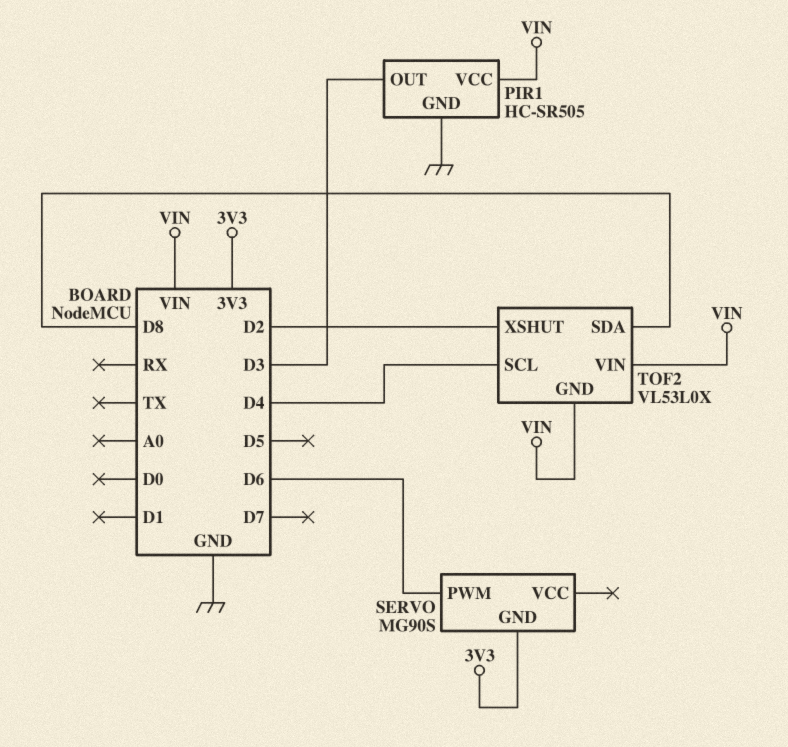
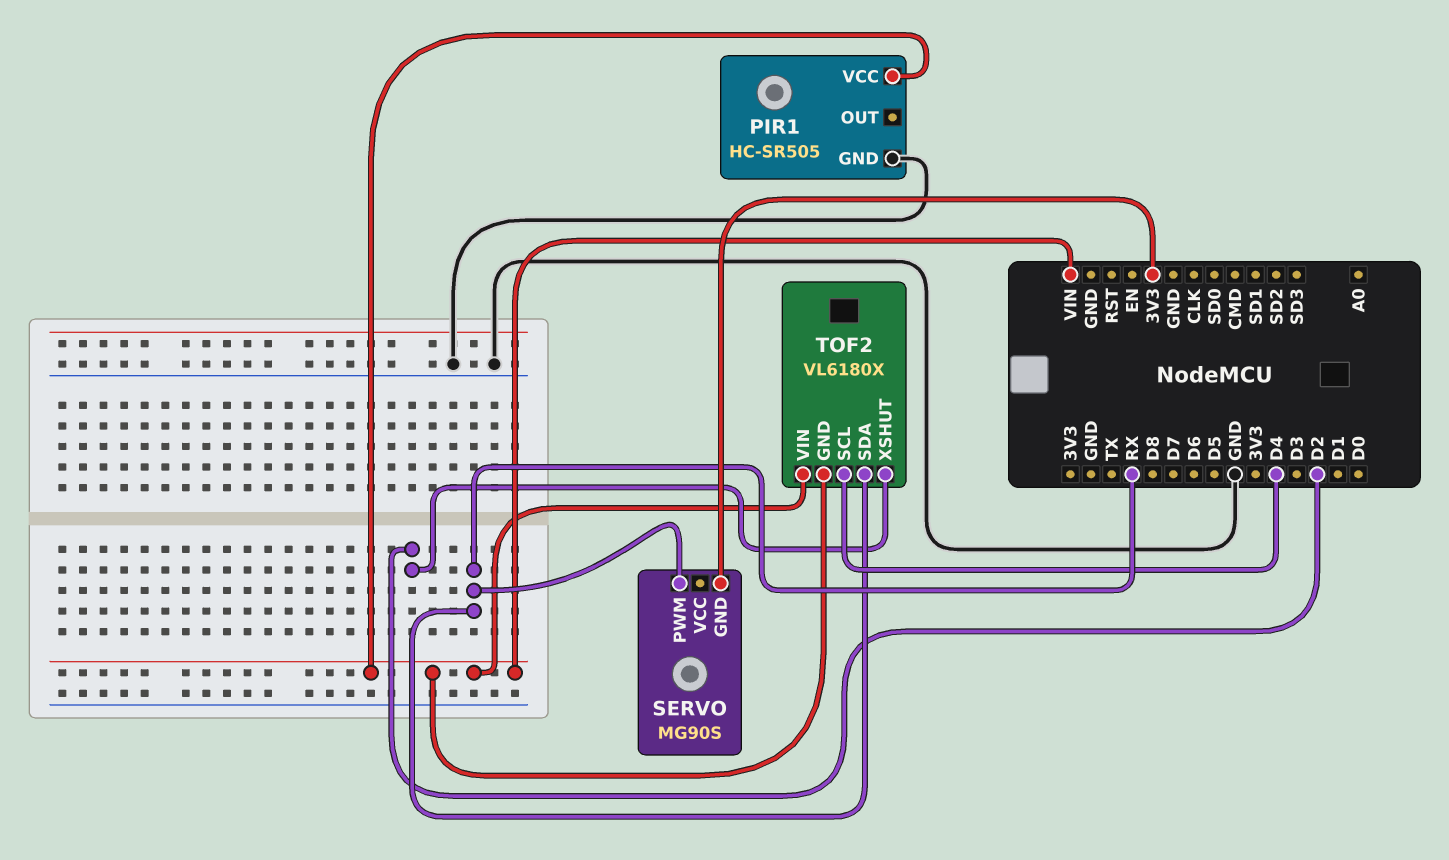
PIR1 pin OUT: D3 -> none
SERVO pin PWM: D6 -> RX
TOF2: VL53L0X -> VL6180X
TOF2 pin SDA: D8 -> RX

